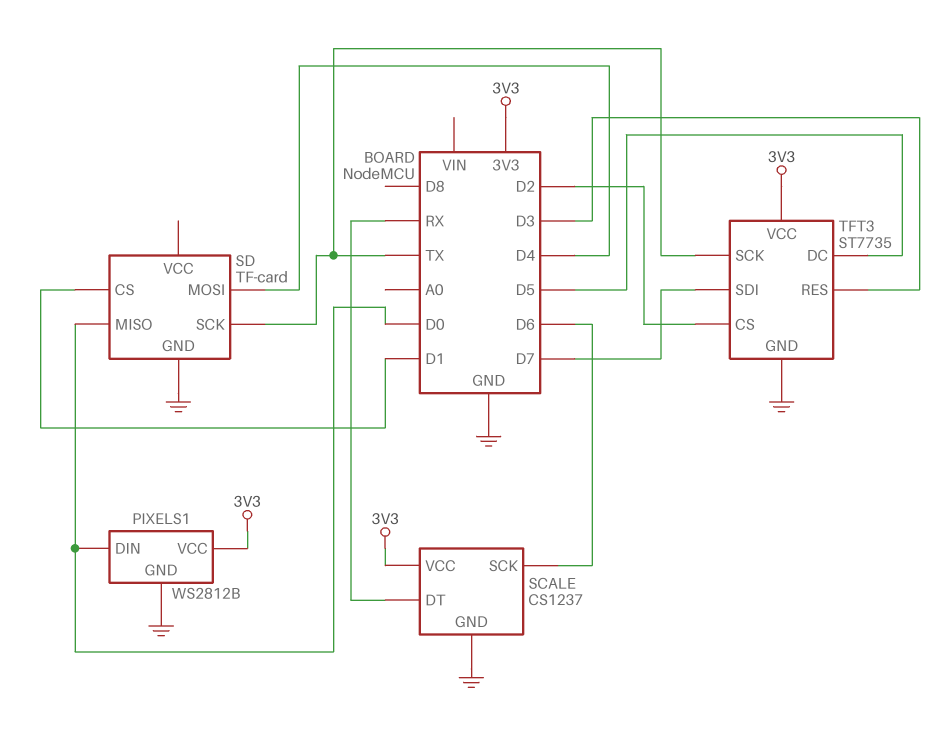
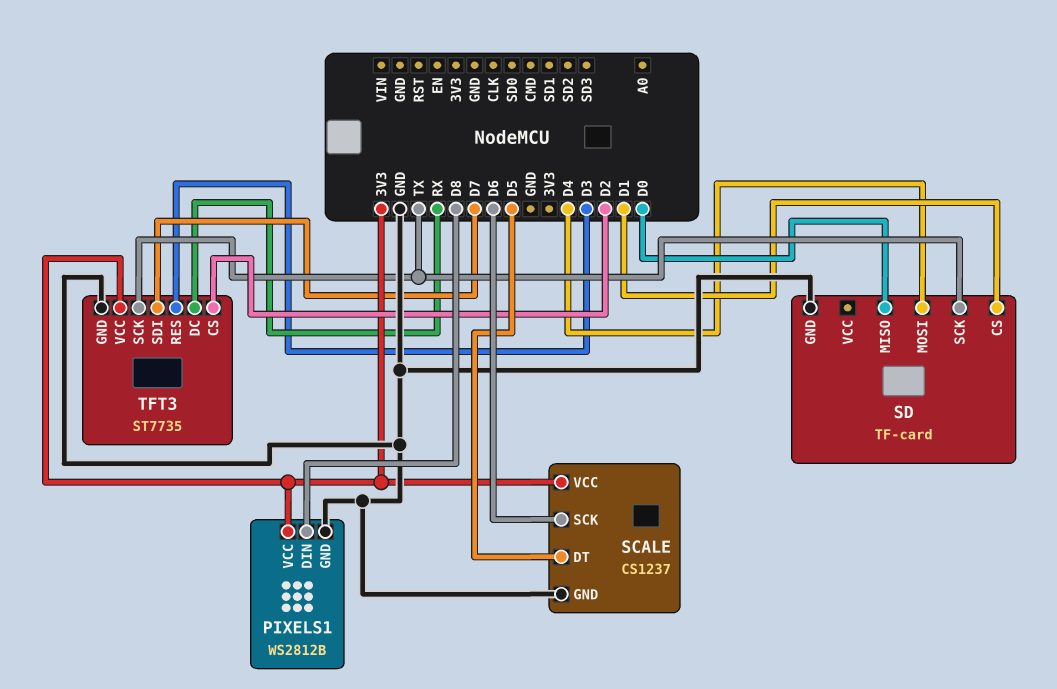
PIXELS1 pin DIN: D0 -> D8
SCALE pin DT: RX -> D5
TFT3 pin DC: D5 -> RX

